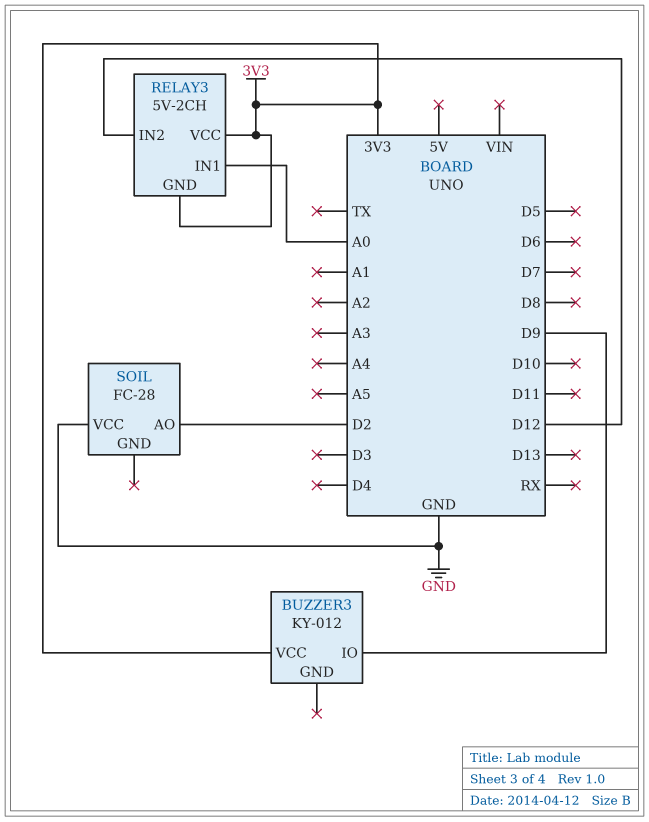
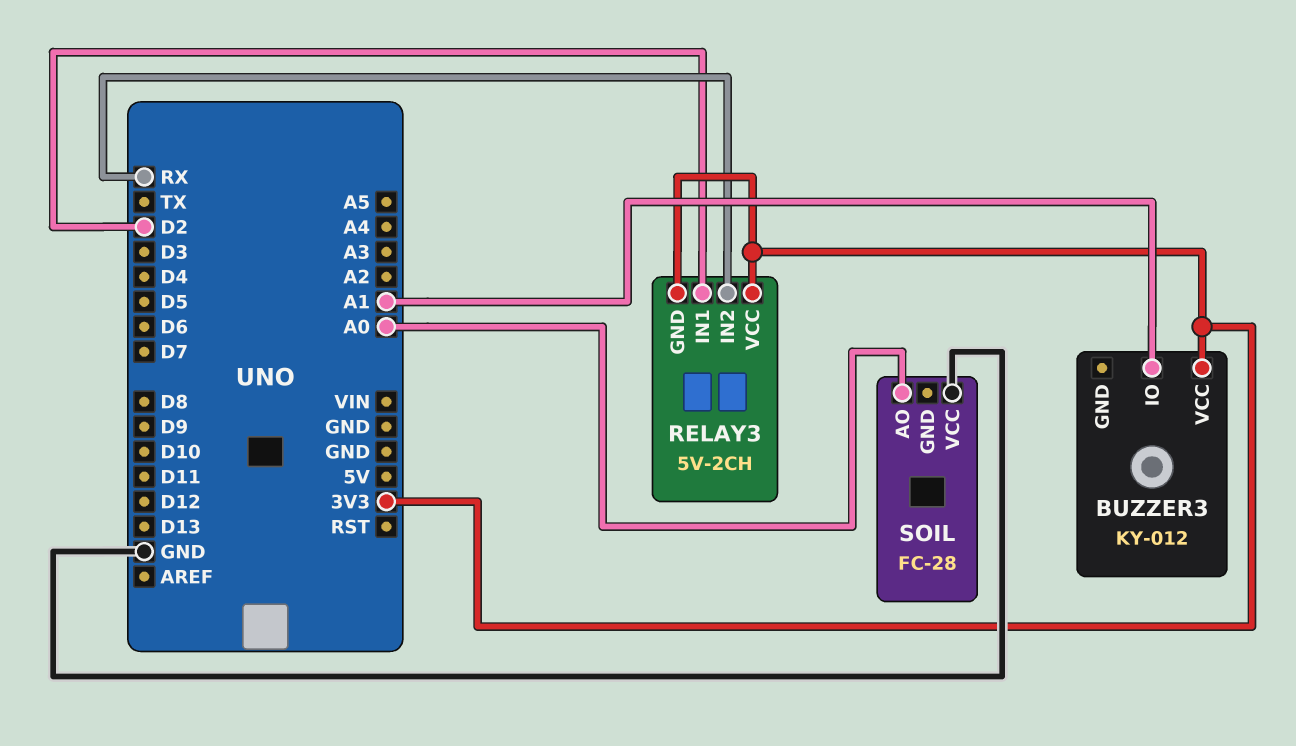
BUZZER3 pin IO: D9 -> A1
RELAY3 pin IN1: A0 -> D2
RELAY3 pin IN2: D12 -> RX
SOIL pin AO: D2 -> A0

